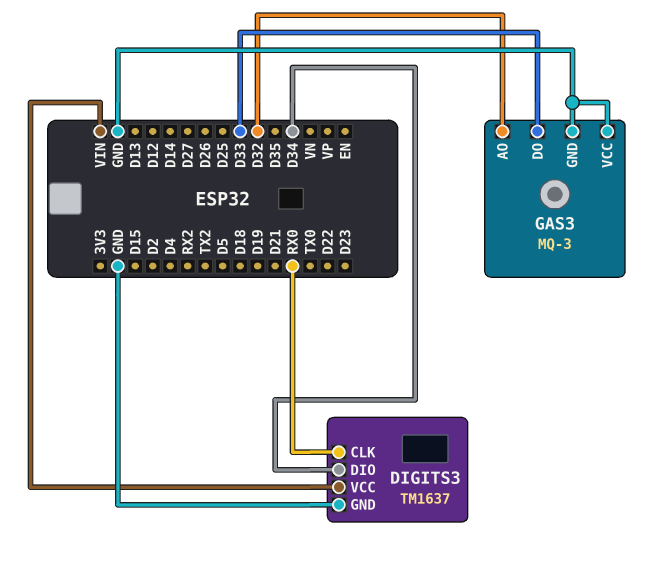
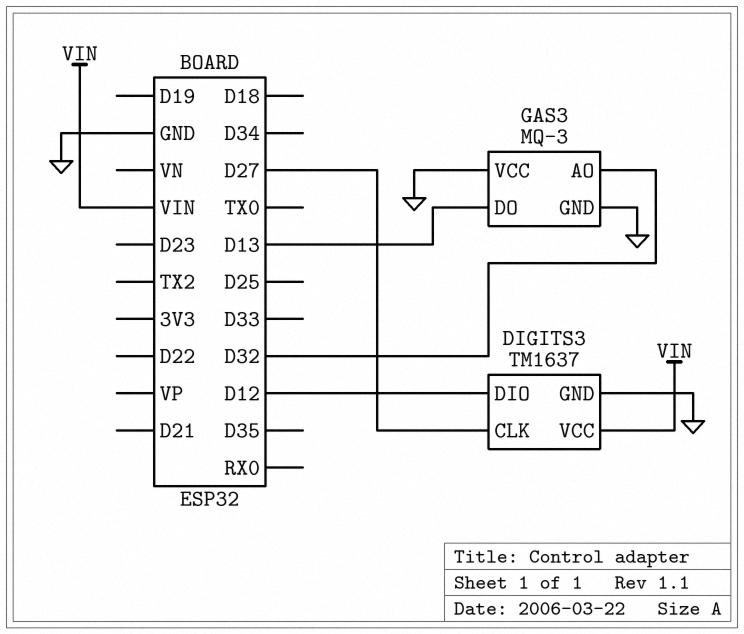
DIGITS3 pin CLK: RX0 -> D27
DIGITS3 pin DIO: D34 -> D12
GAS3 pin DO: D33 -> D13

